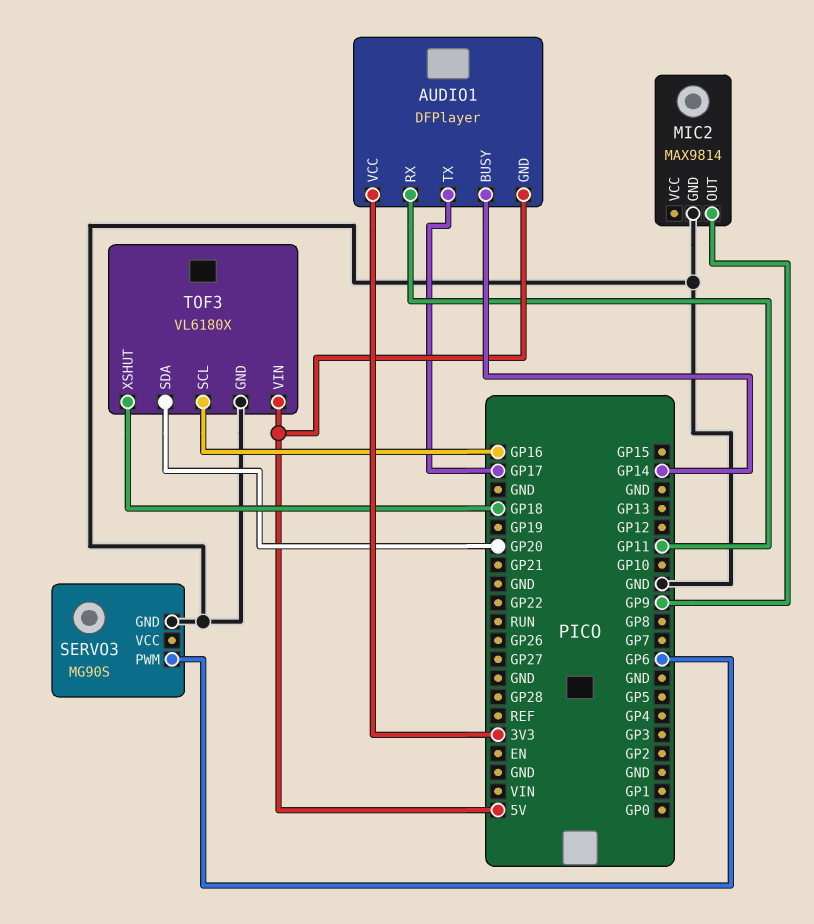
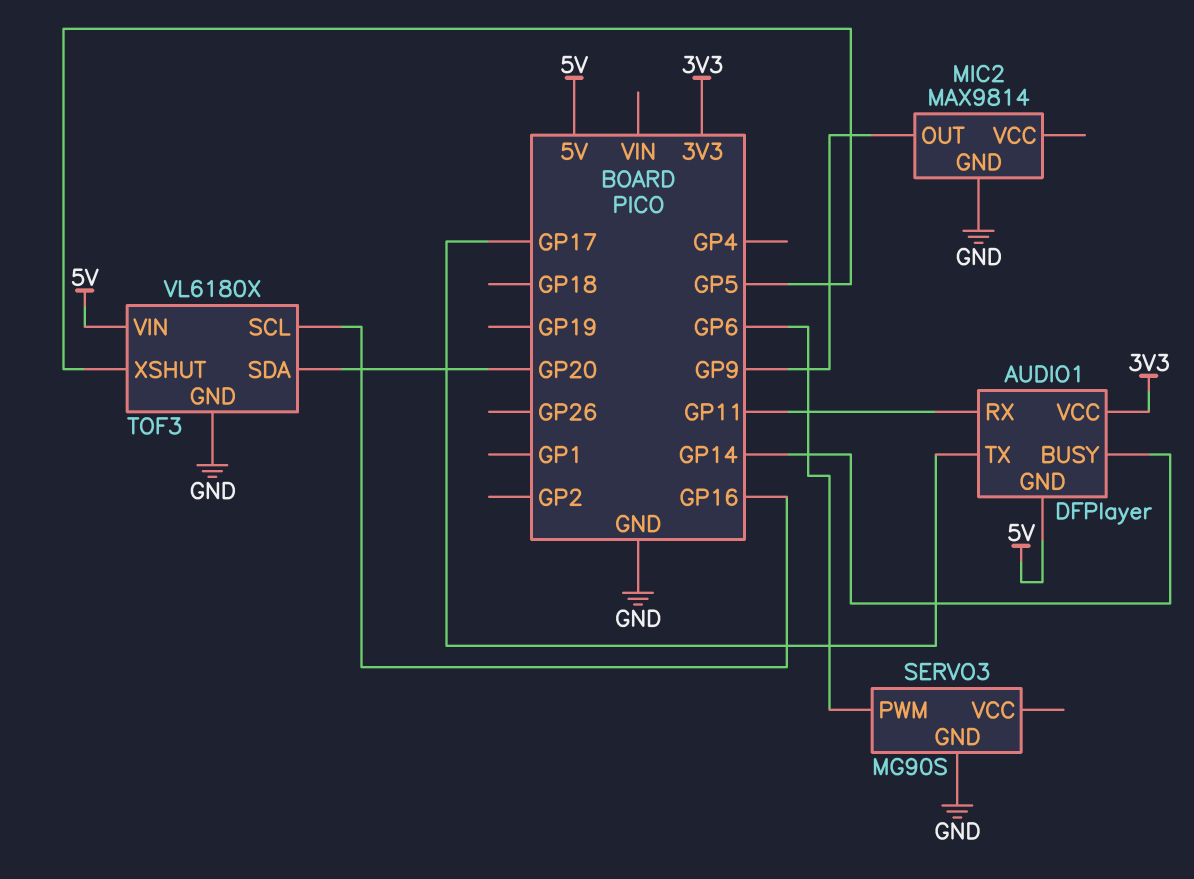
TOF3 pin XSHUT: GP18 -> GP5

